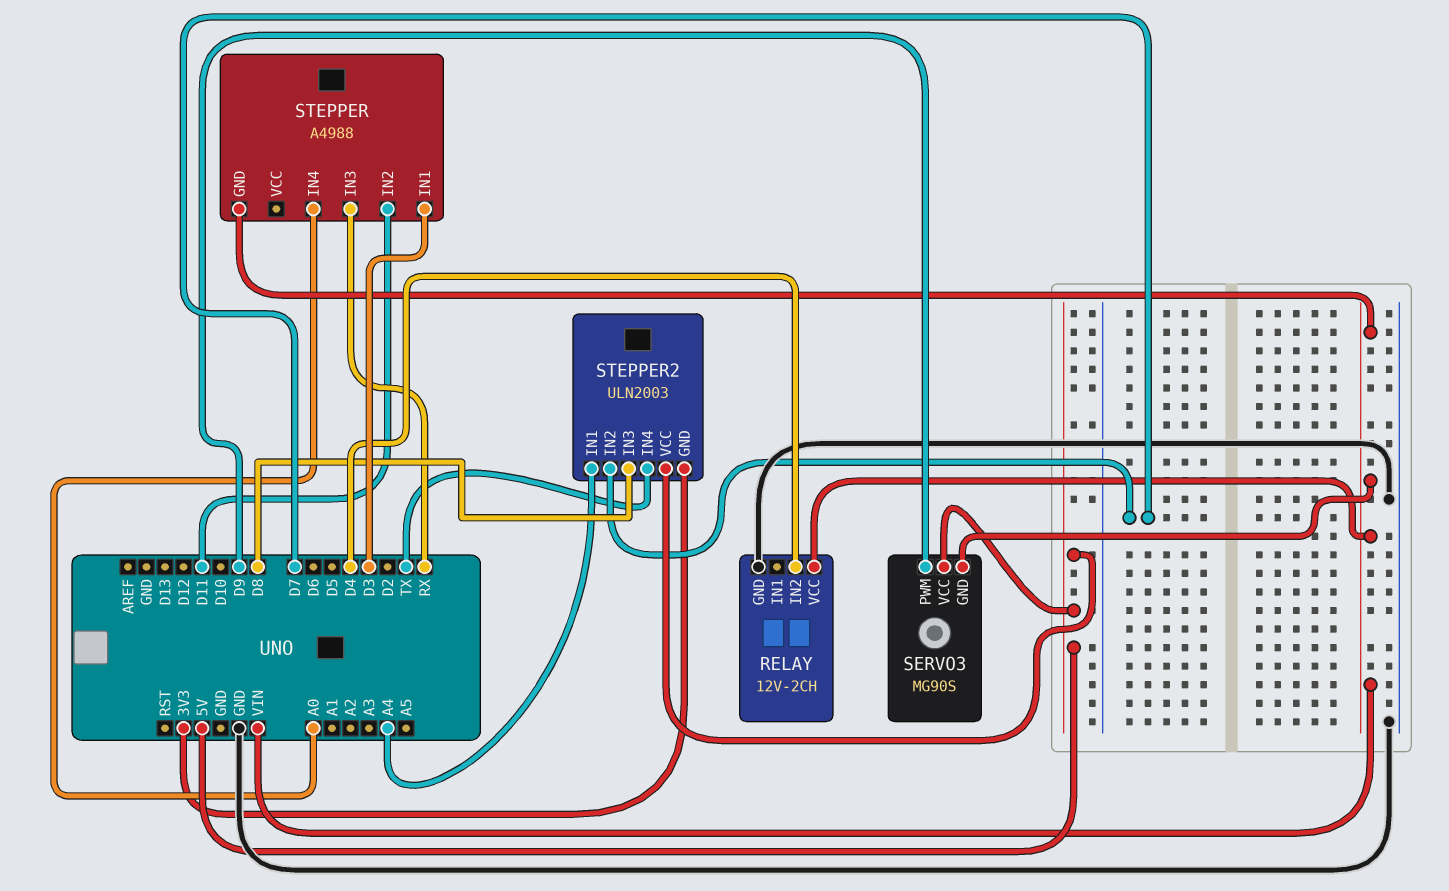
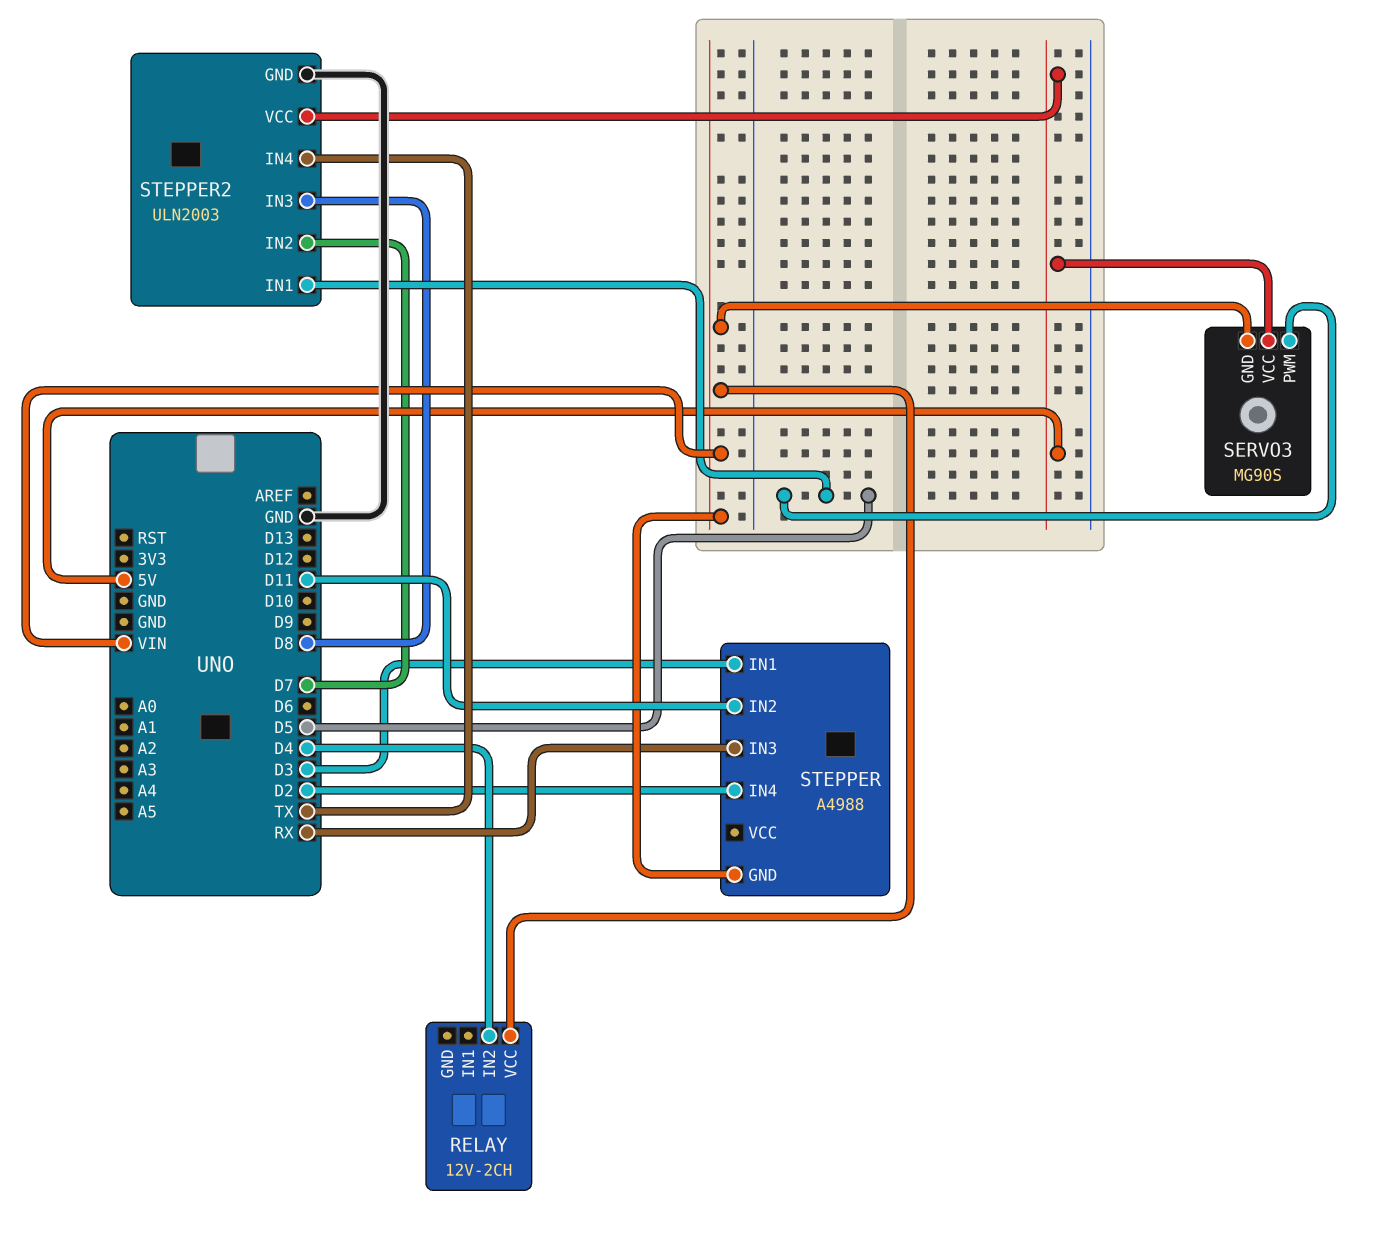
RELAY pin GND: GND -> none
SERVO3 pin PWM: D9 -> D5
STEPPER pin IN4: A0 -> D2
STEPPER2 pin GND: 3V3 -> GND
STEPPER2 pin IN1: A4 -> D5

